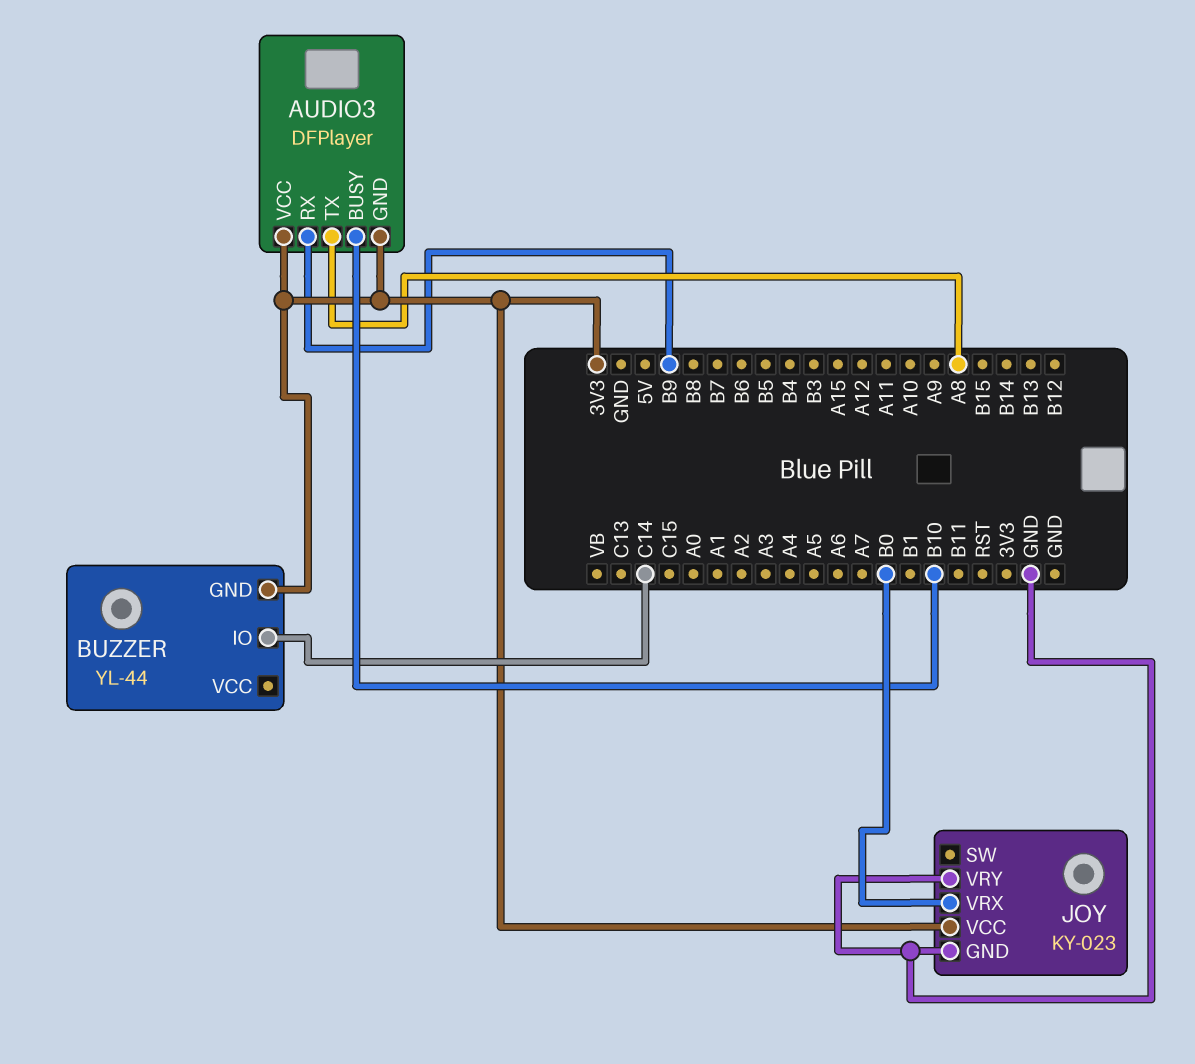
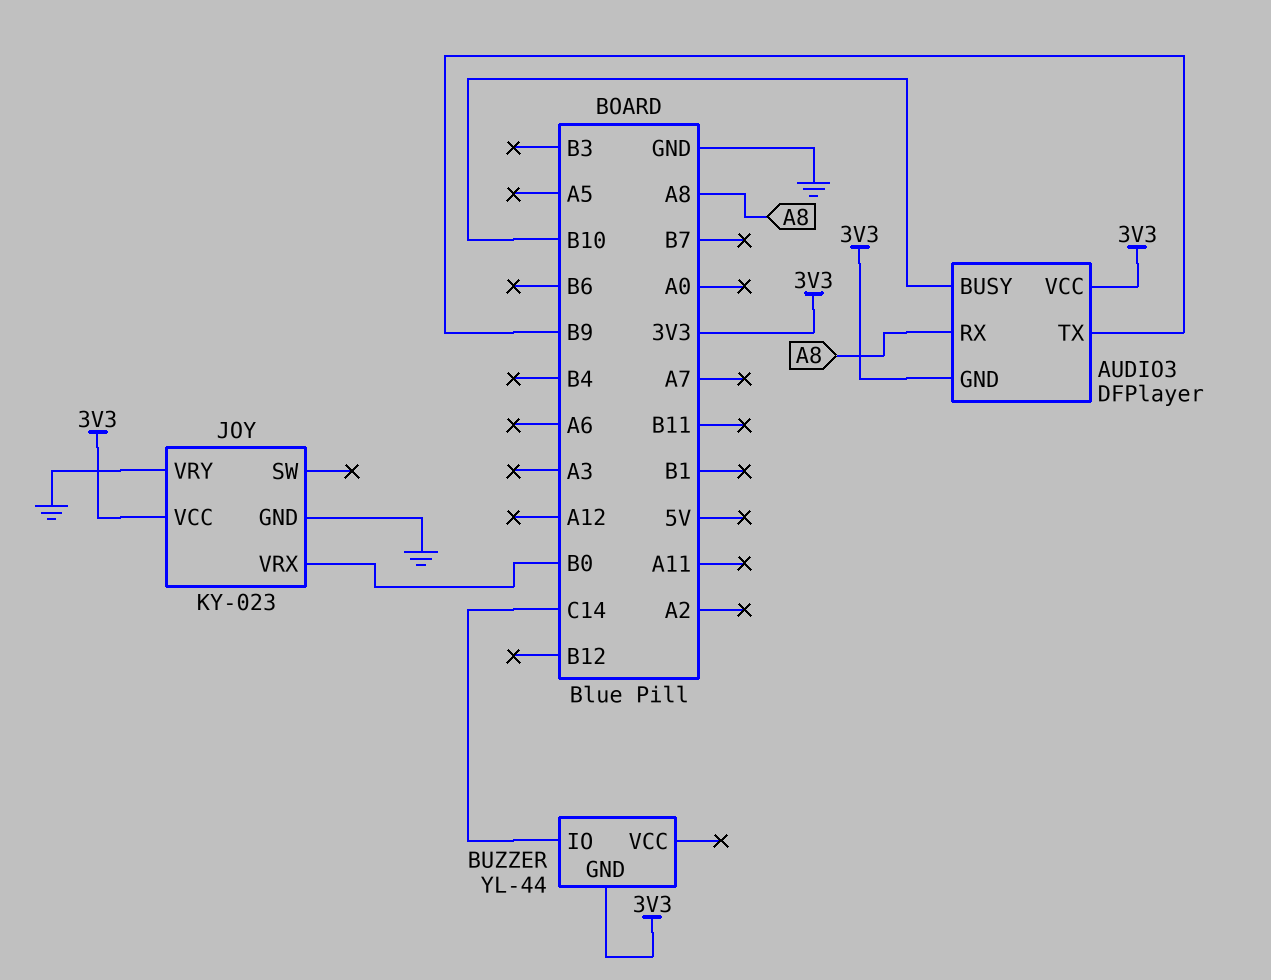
AUDIO3 pin RX: B9 -> A8
AUDIO3 pin TX: A8 -> B9

